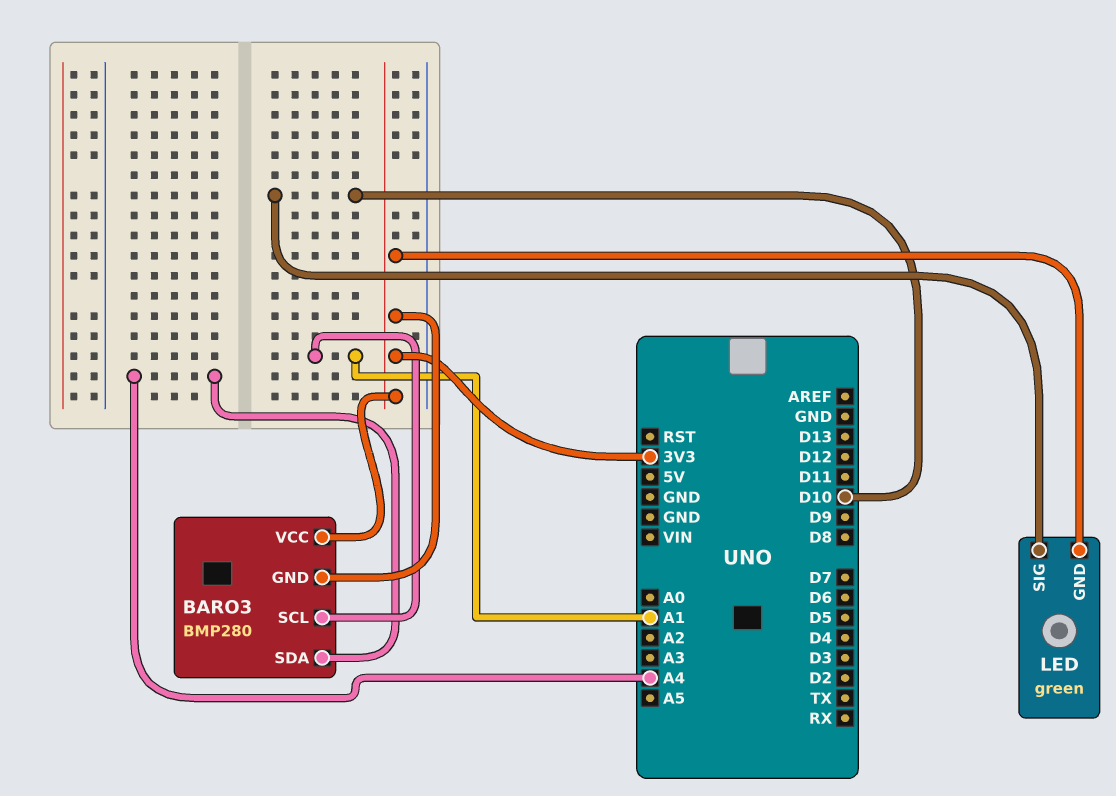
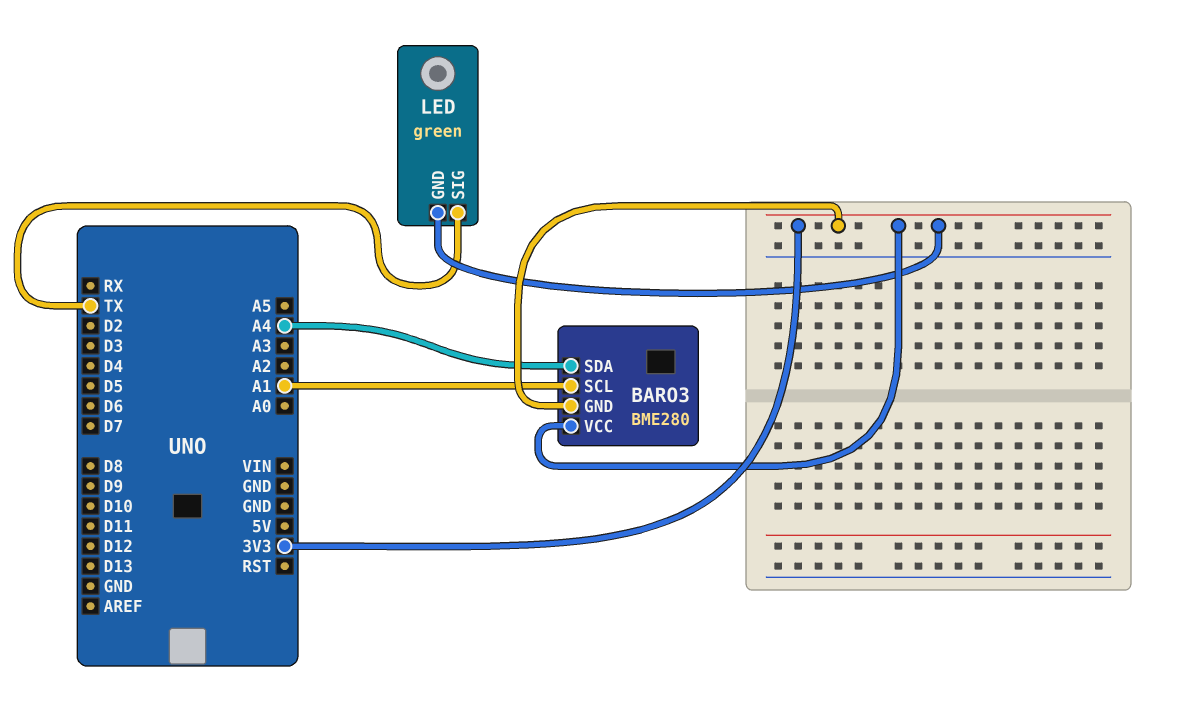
BARO3: BMP280 -> BME280
LED pin SIG: D10 -> TX

